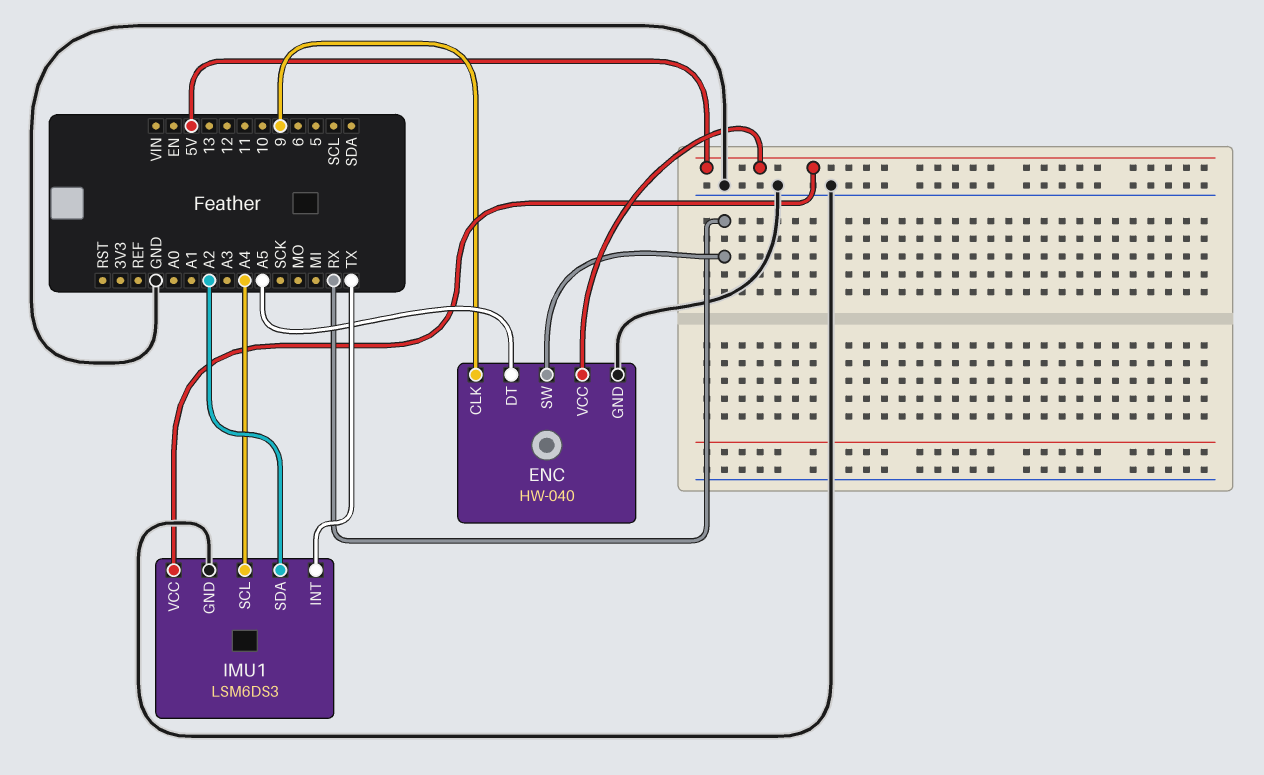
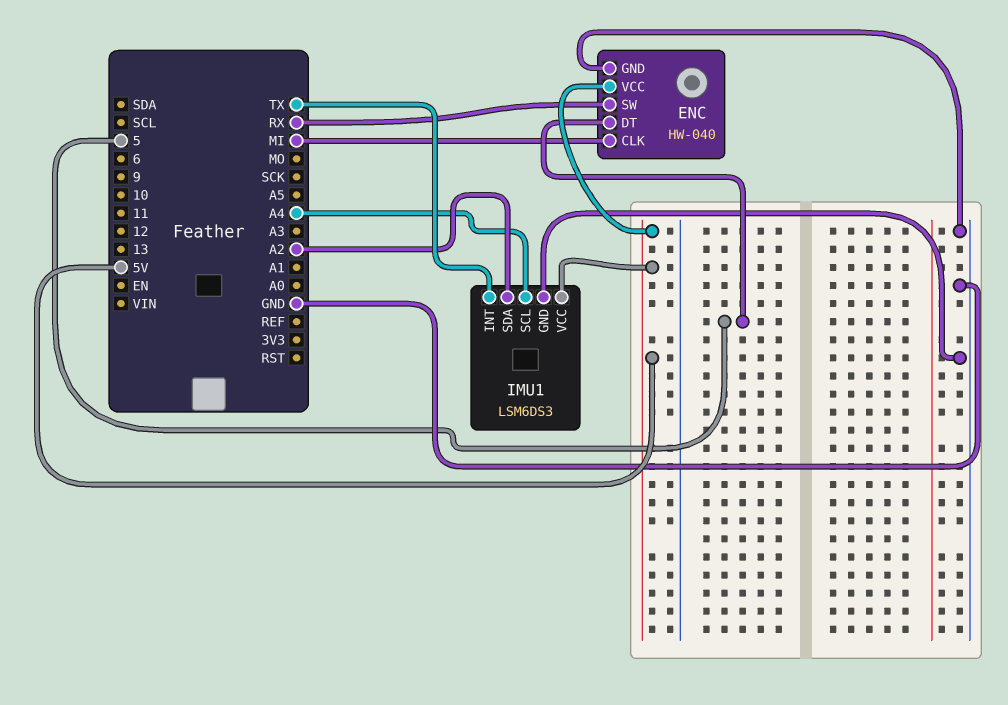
ENC pin CLK: 9 -> MI
ENC pin DT: A5 -> 5

